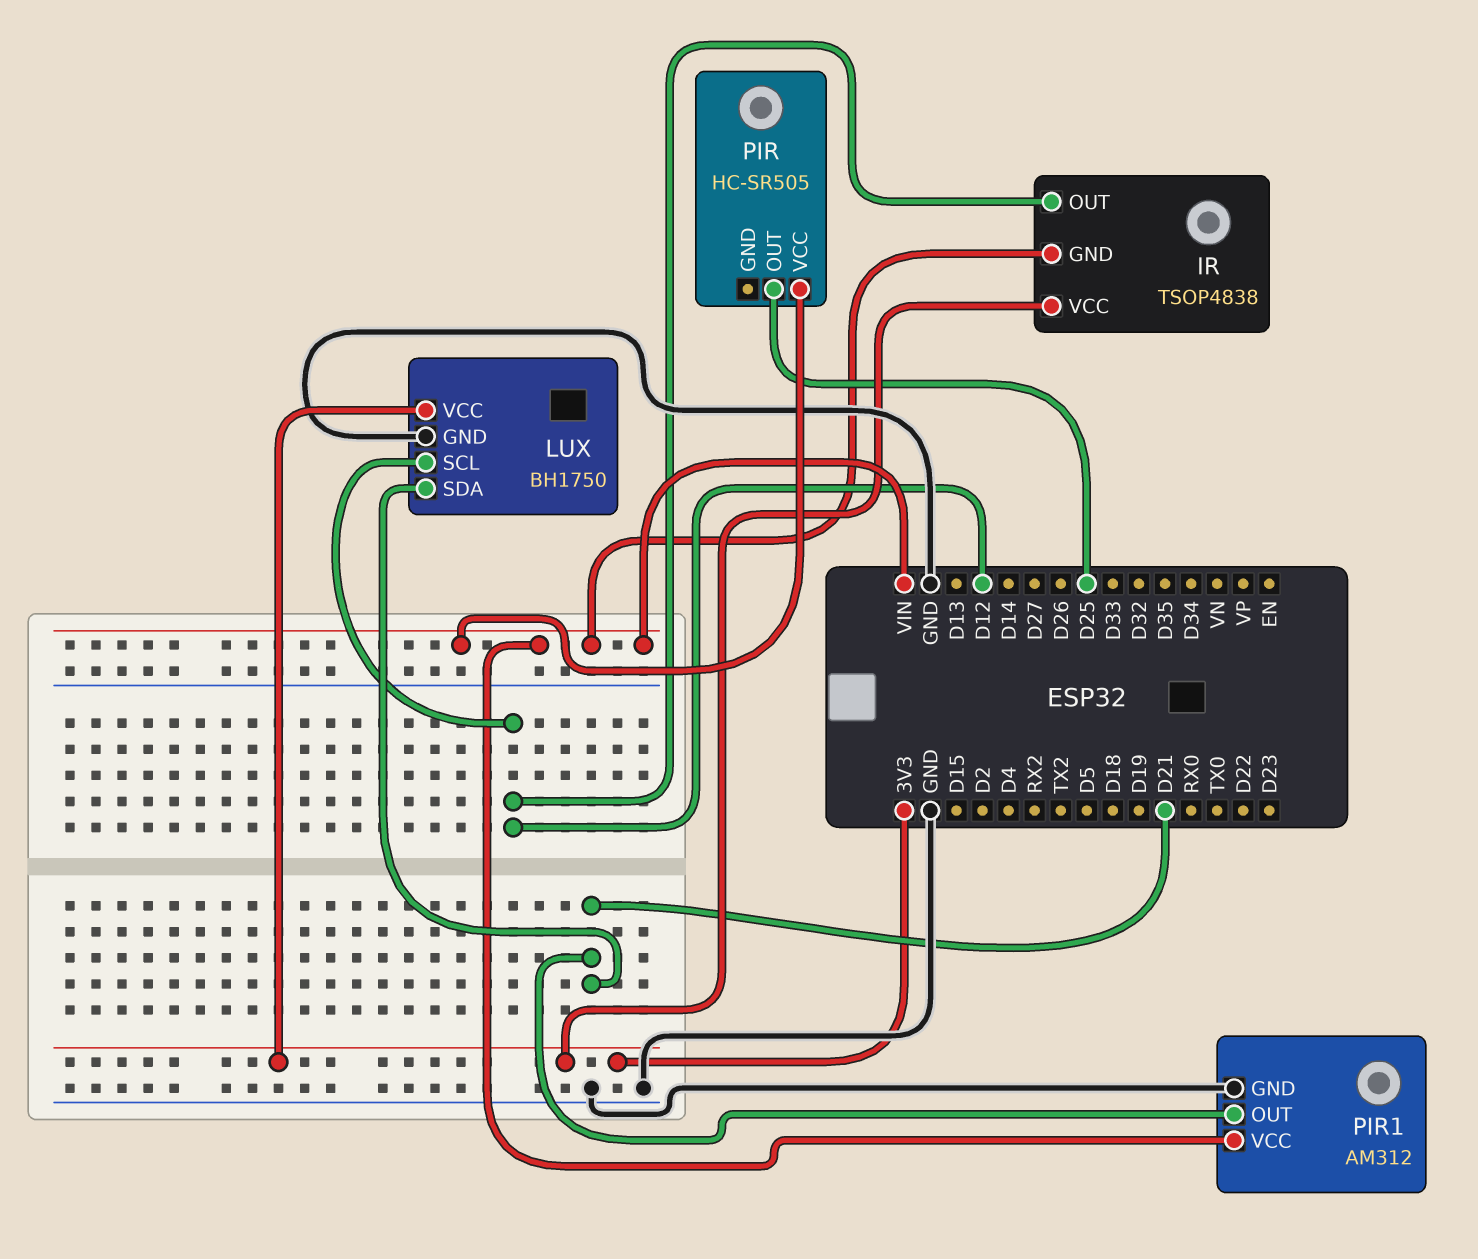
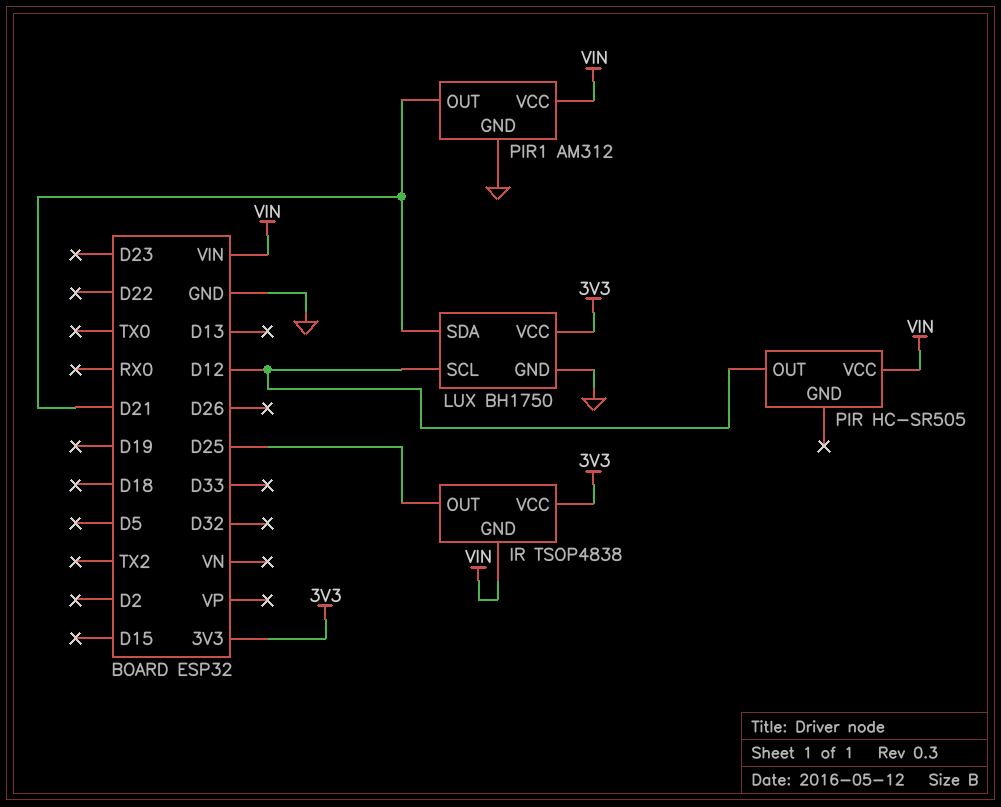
IR pin OUT: D12 -> D25
PIR pin OUT: D25 -> D12

